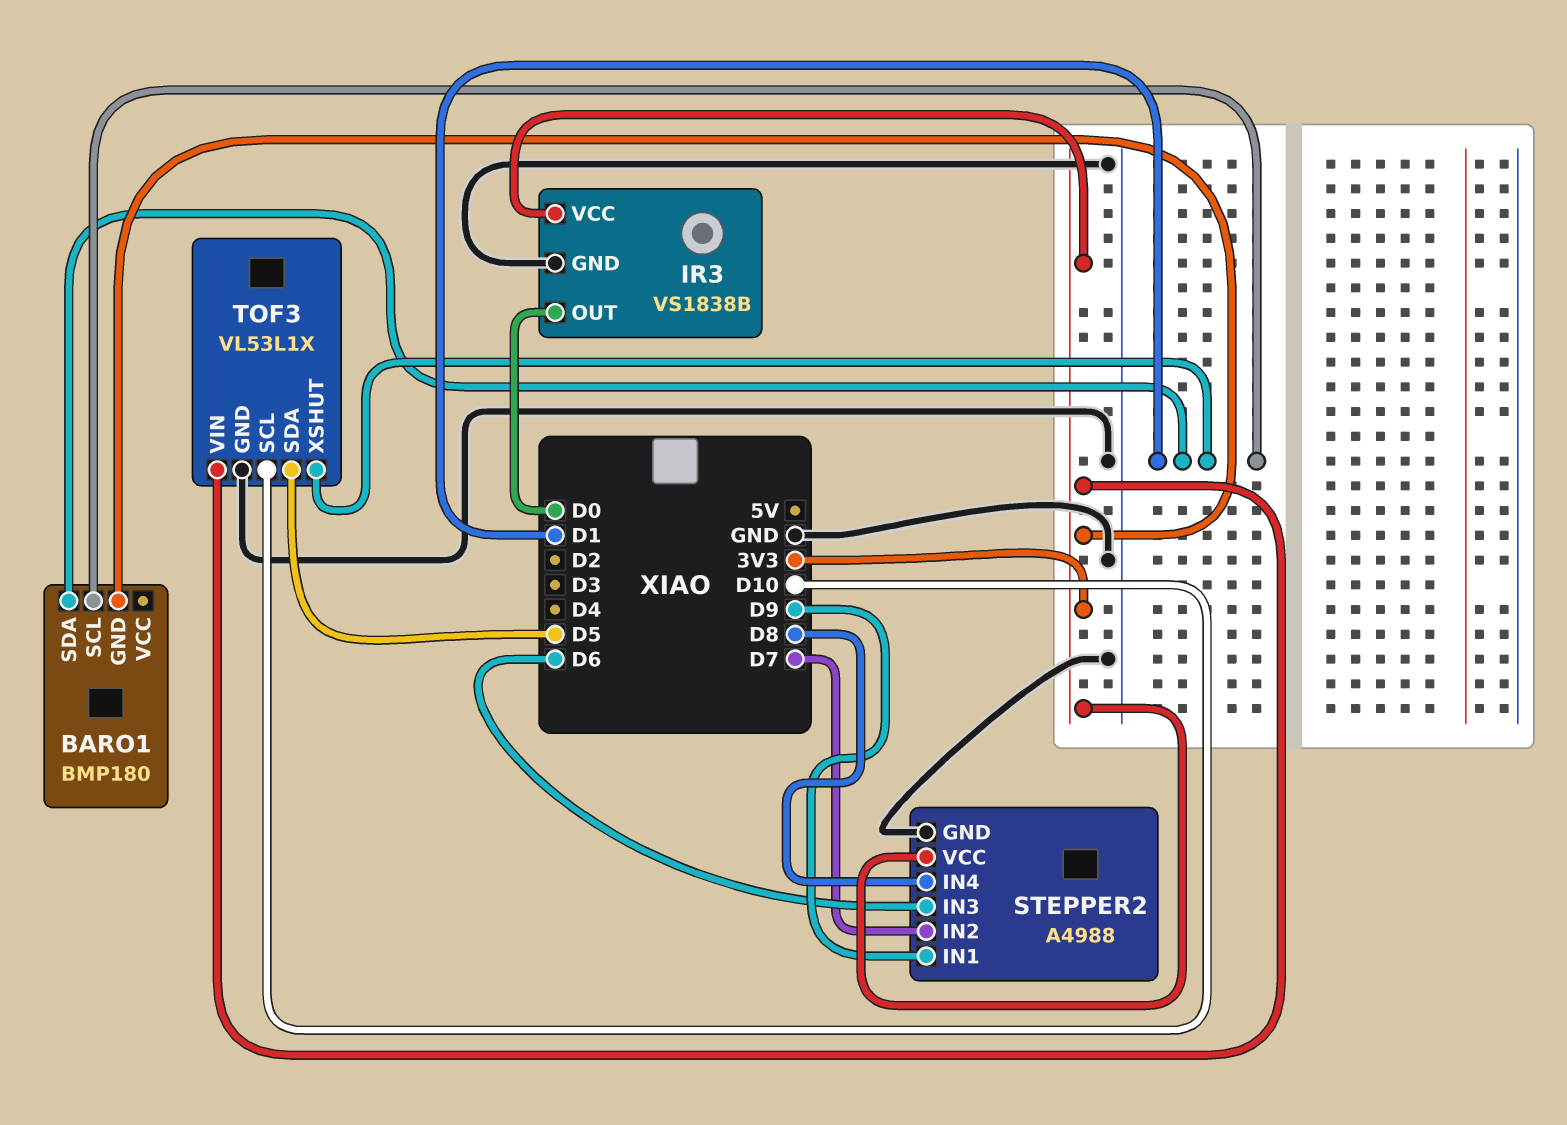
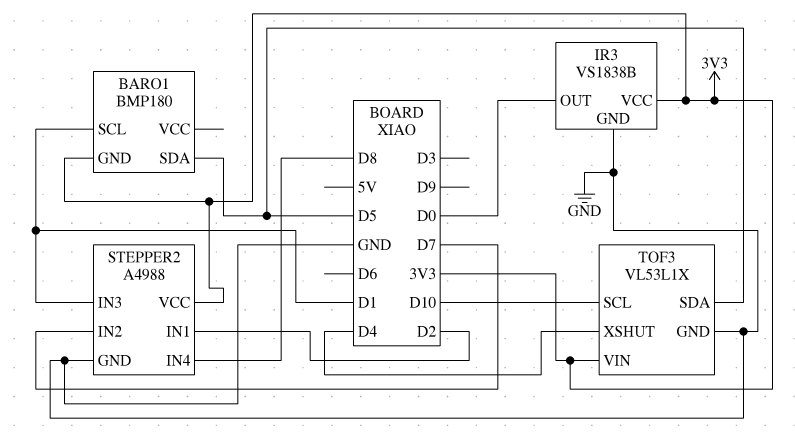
BARO1 pin SDA: D1 -> D5
STEPPER2 pin IN1: D9 -> D2
STEPPER2 pin IN3: D6 -> D1
TOF3 pin XSHUT: D1 -> D4

